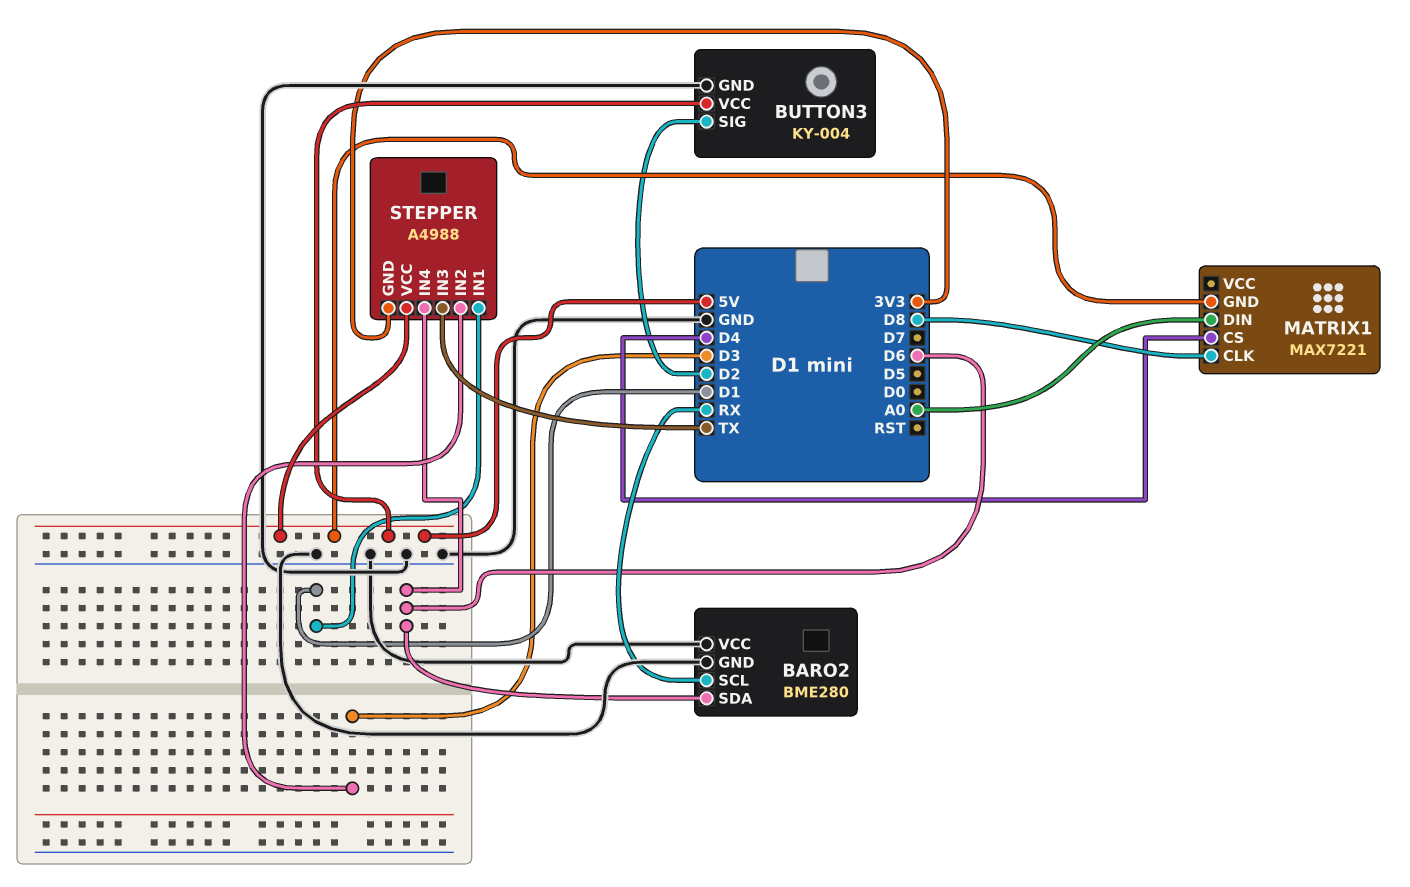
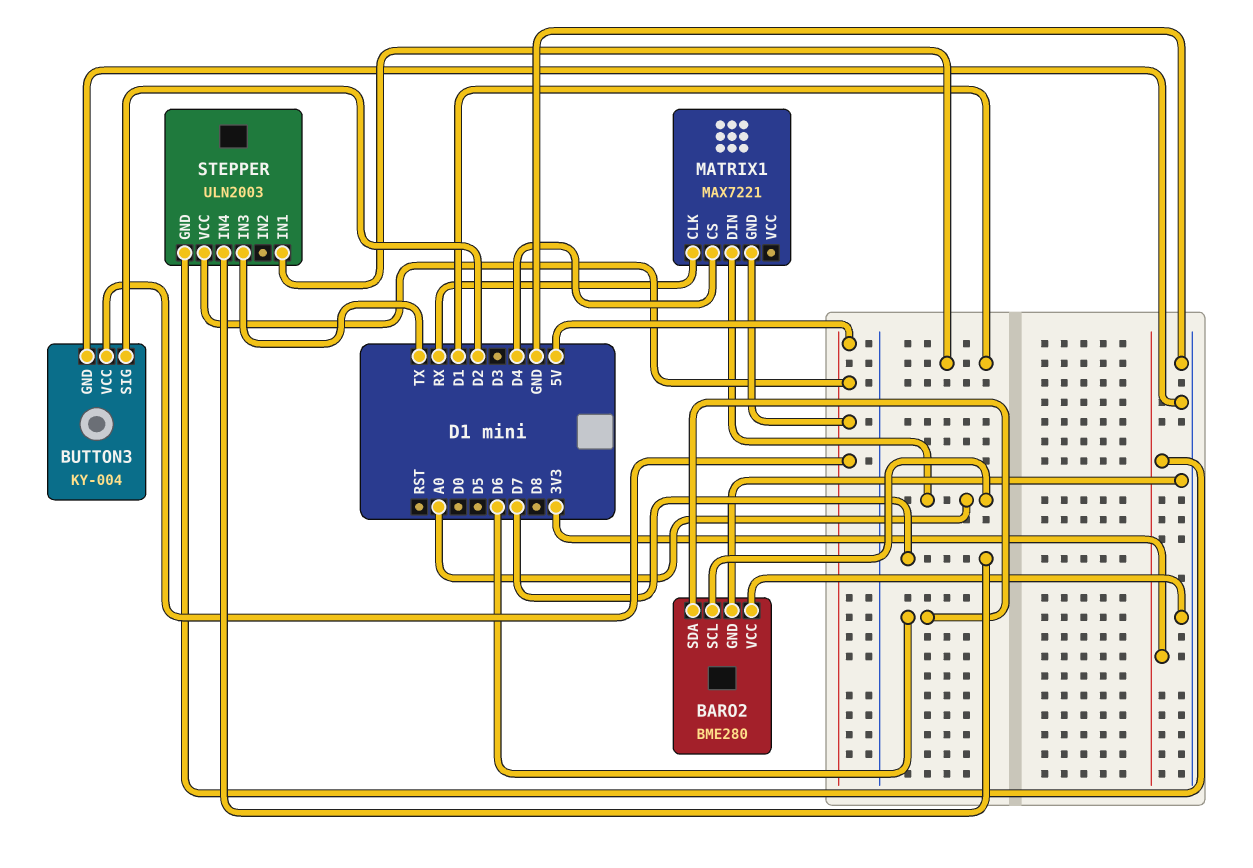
BARO2 pin SCL: RX -> A0
MATRIX1 pin CLK: D8 -> RX
STEPPER: A4988 -> ULN2003
STEPPER pin IN2: D3 -> none
STEPPER pin IN4: D6 -> D7

